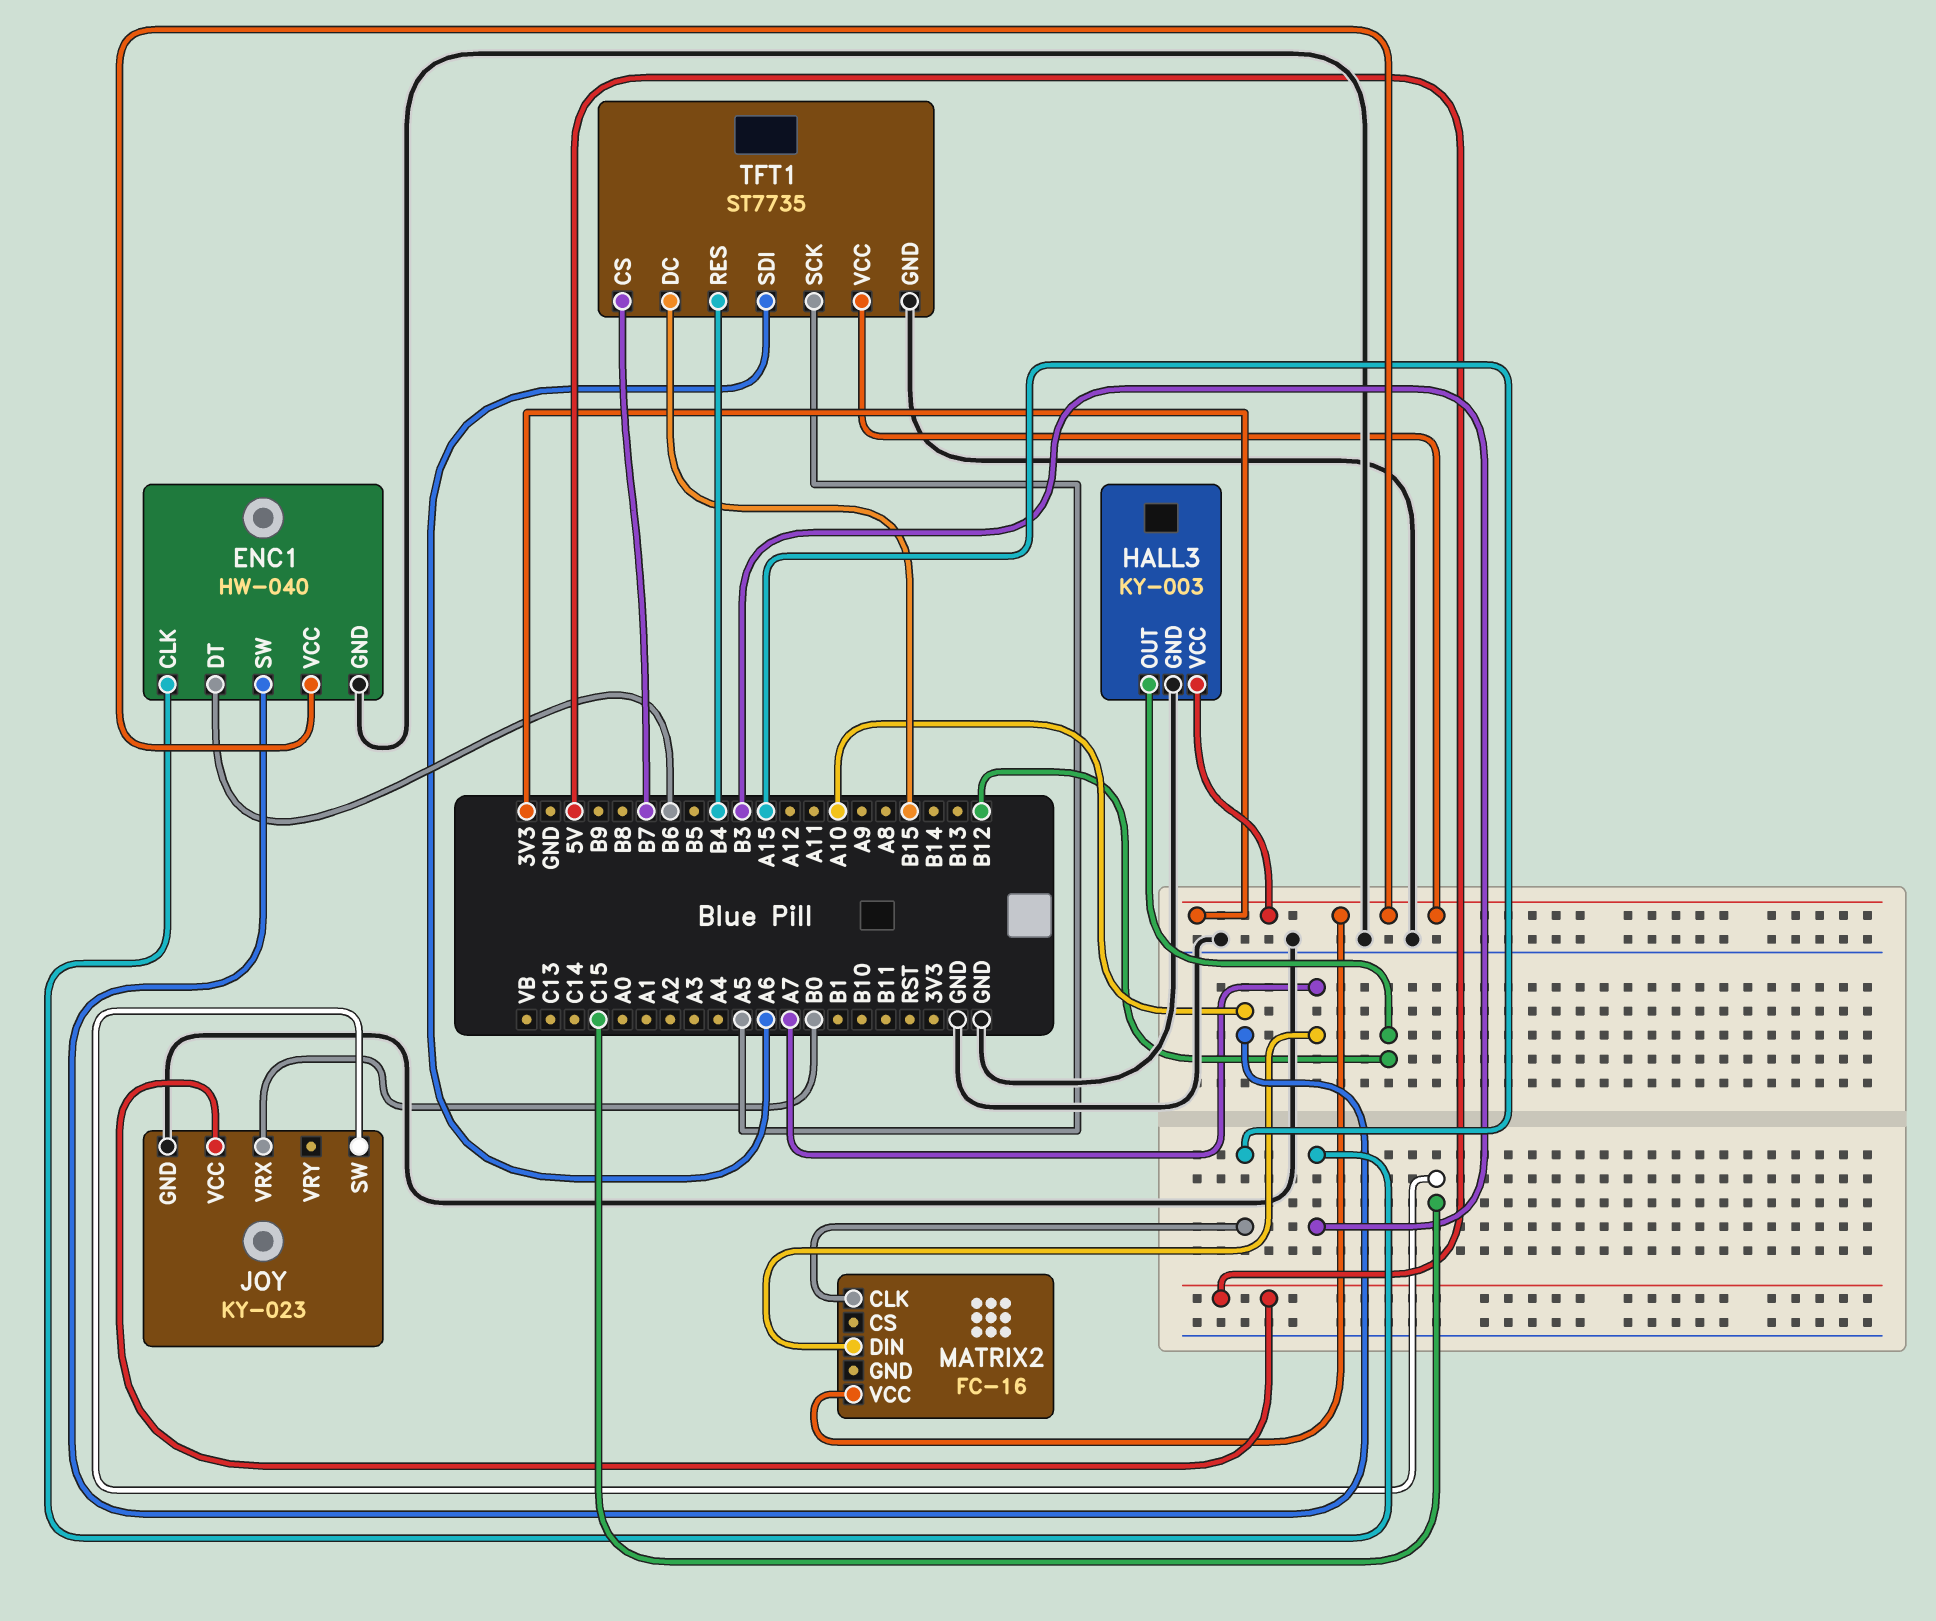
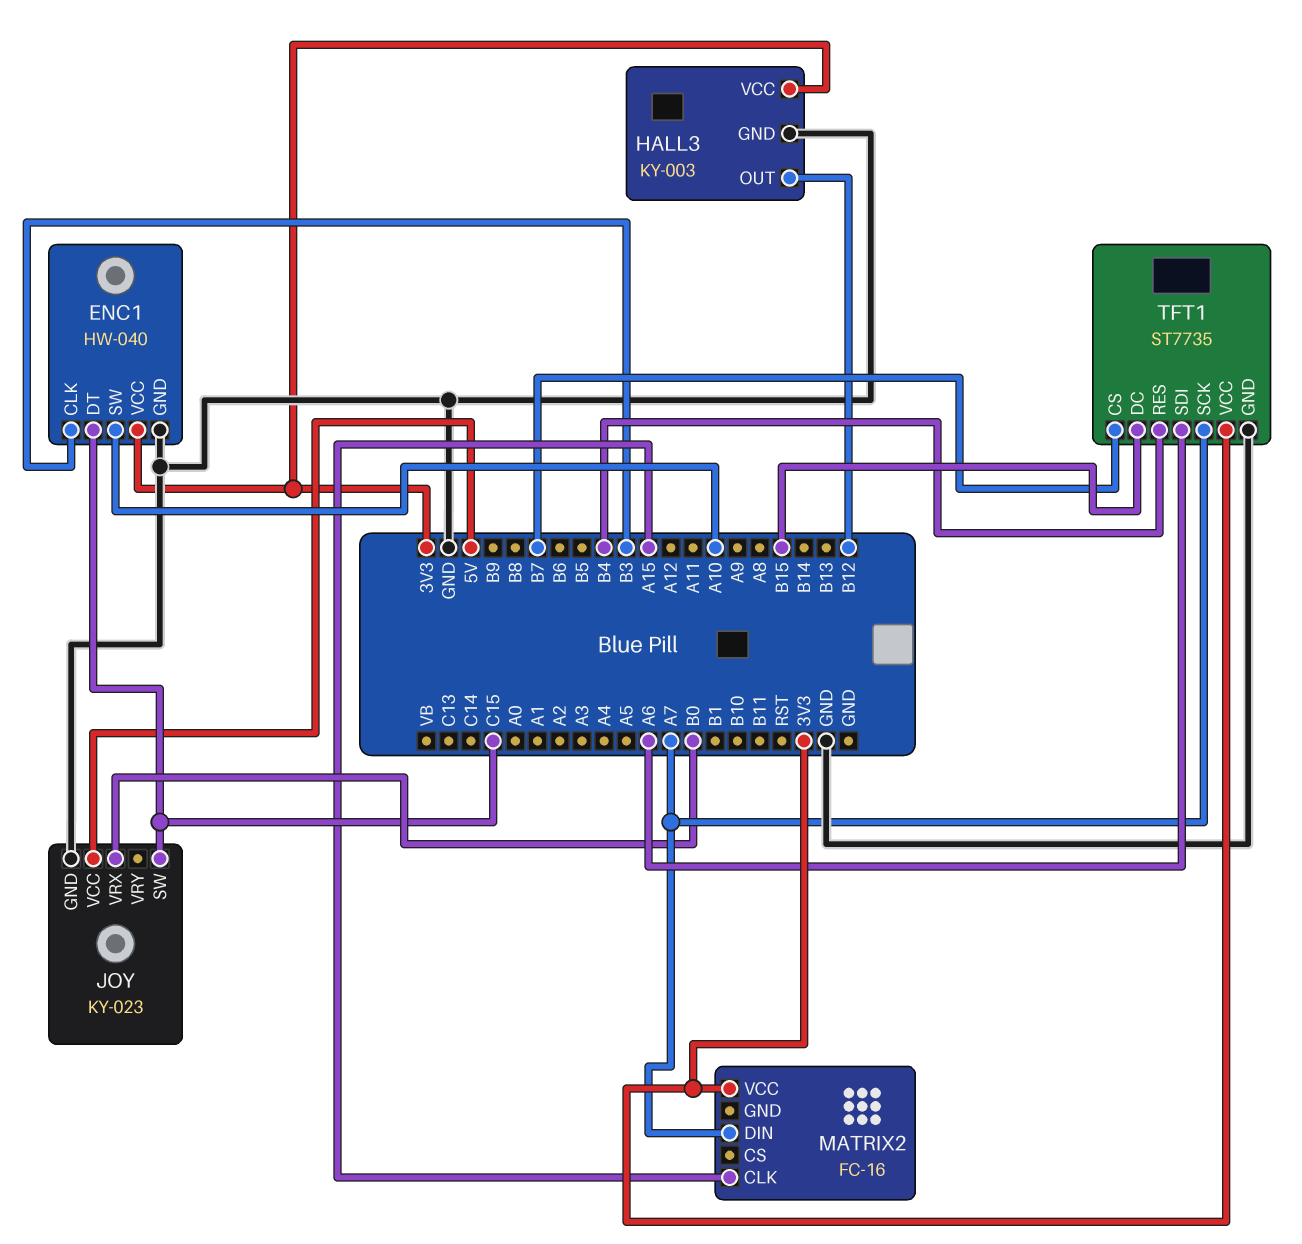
ENC1 pin DT: B6 -> C15
TFT1 pin SCK: A5 -> A7

